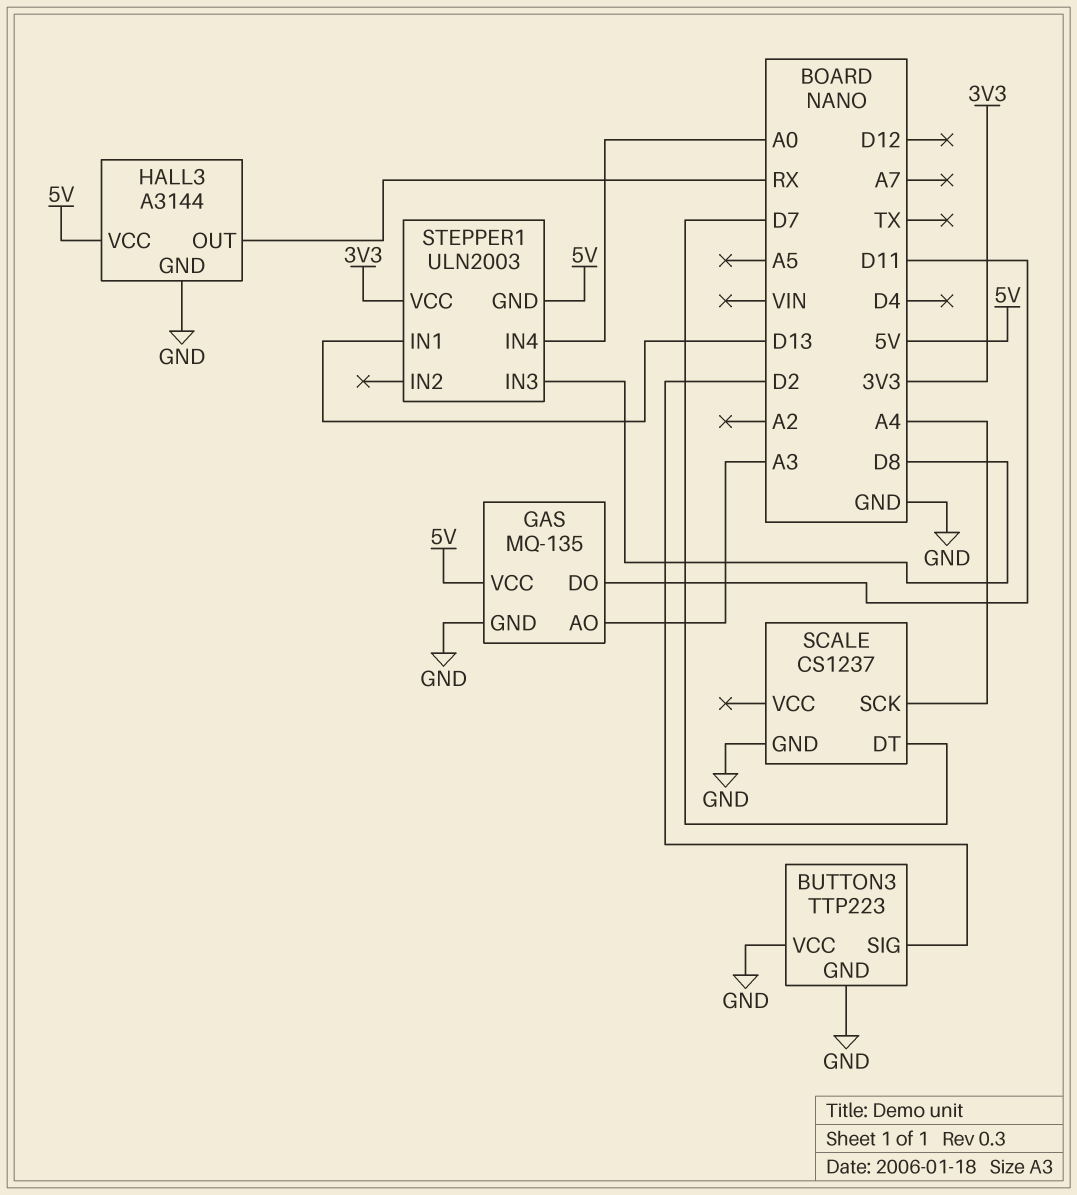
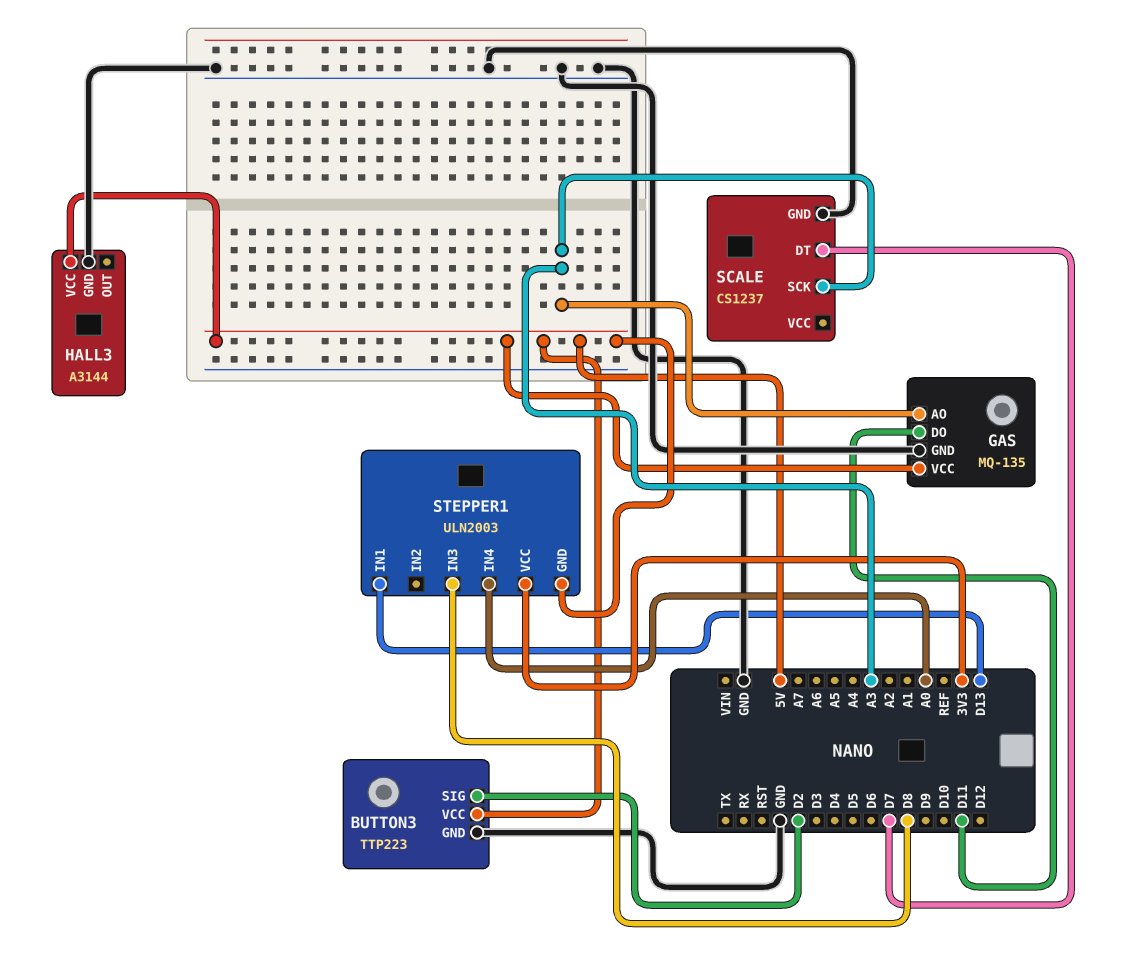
BUTTON3 pin VCC: GND -> 5V
HALL3 pin OUT: RX -> none
SCALE pin SCK: A4 -> A3

